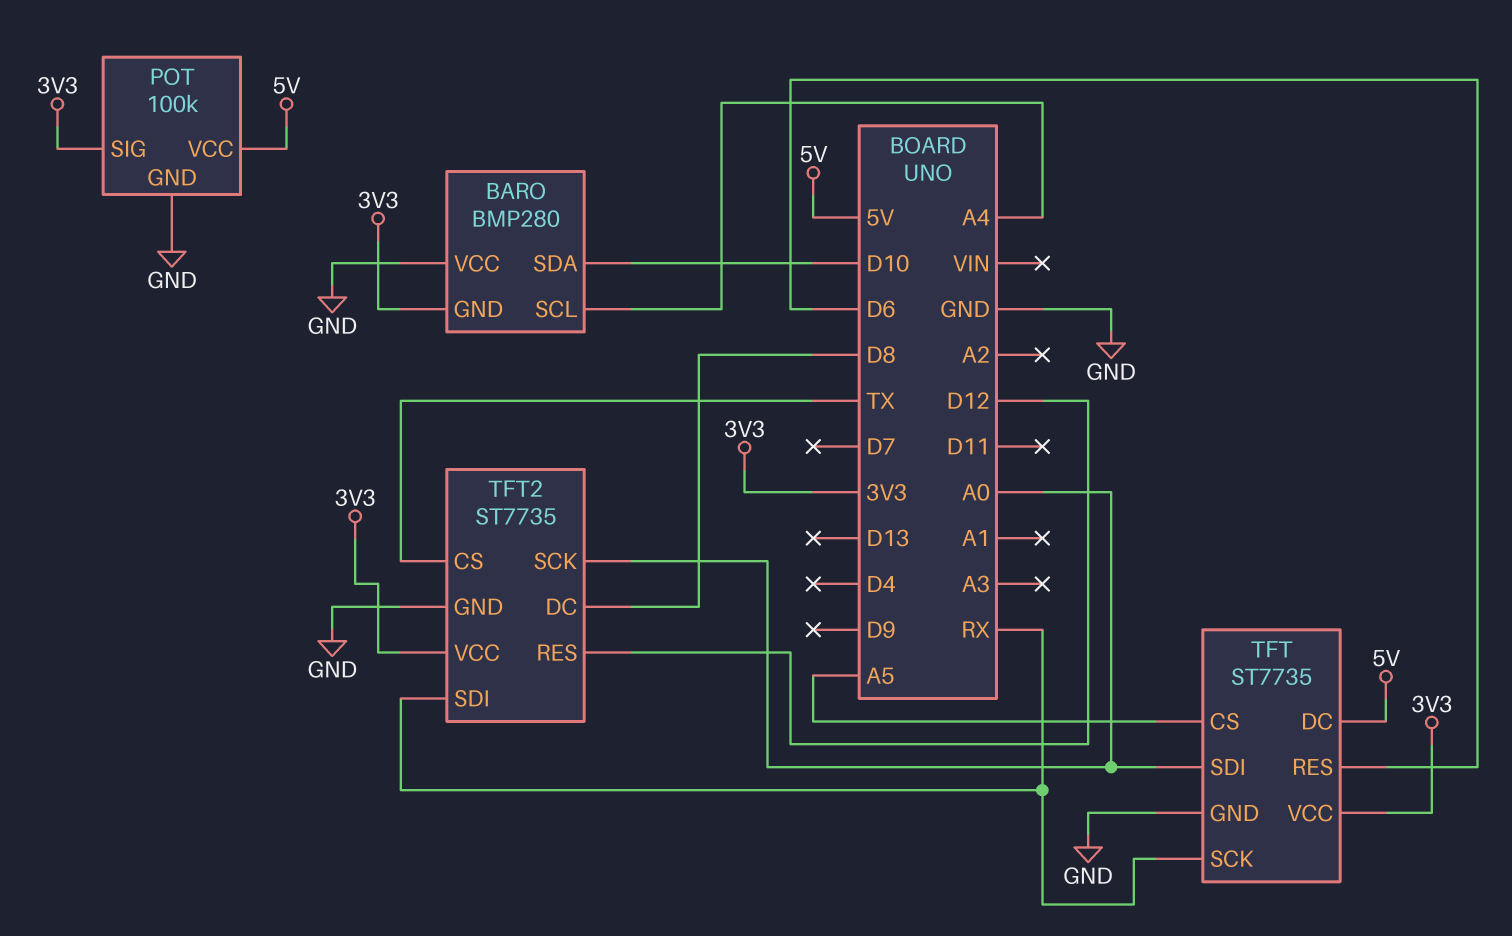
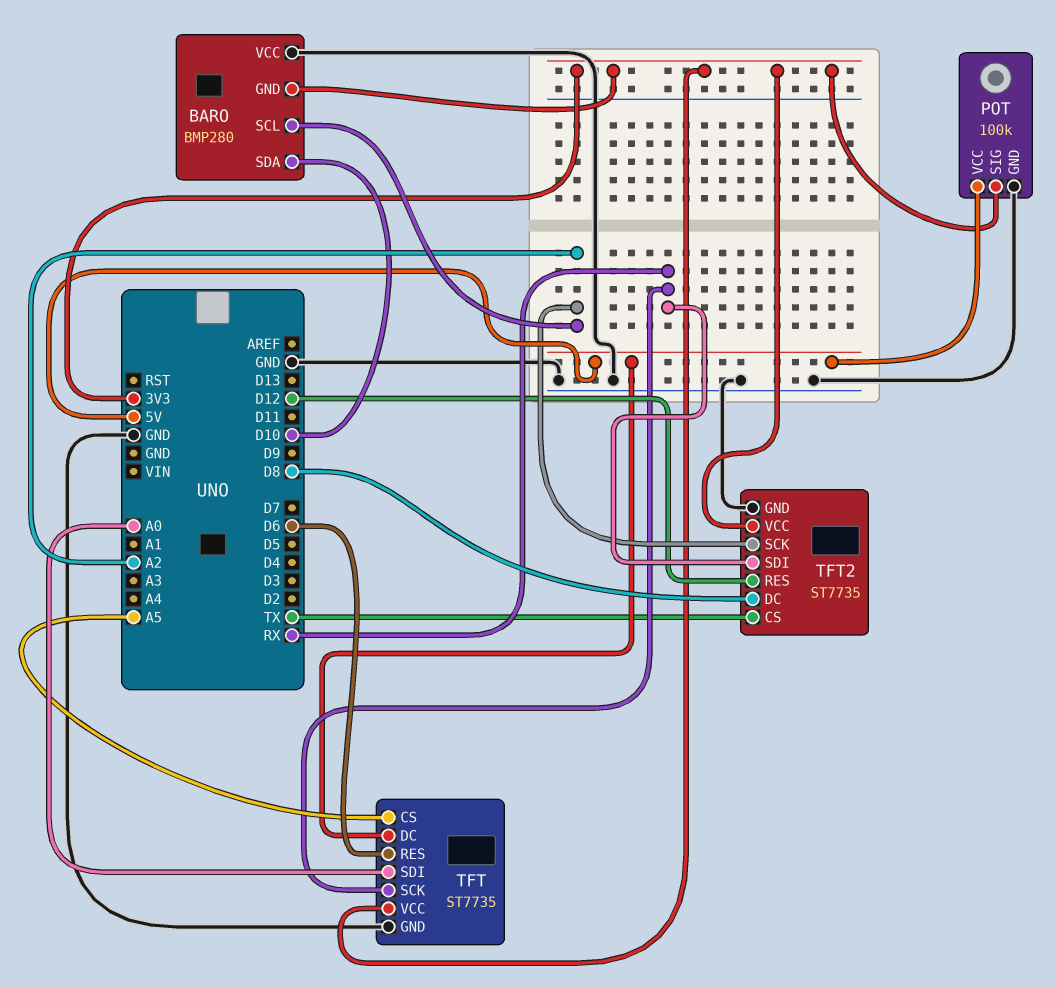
BARO pin SCL: A4 -> A2
TFT2 pin SCK: A0 -> A2

